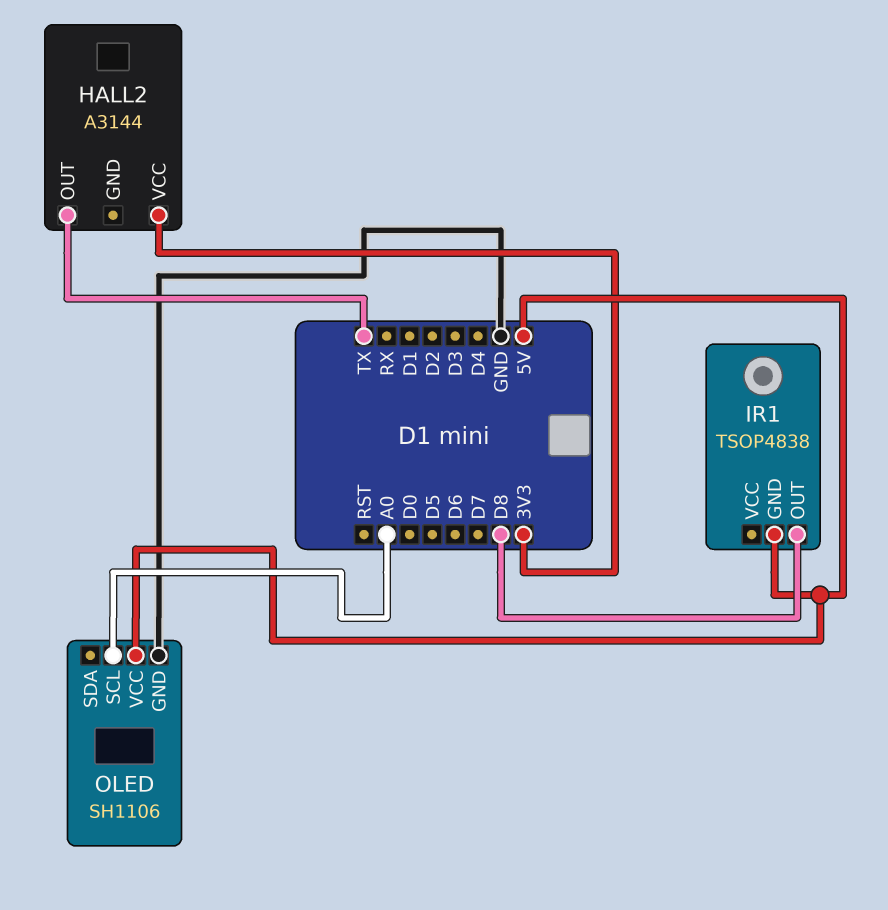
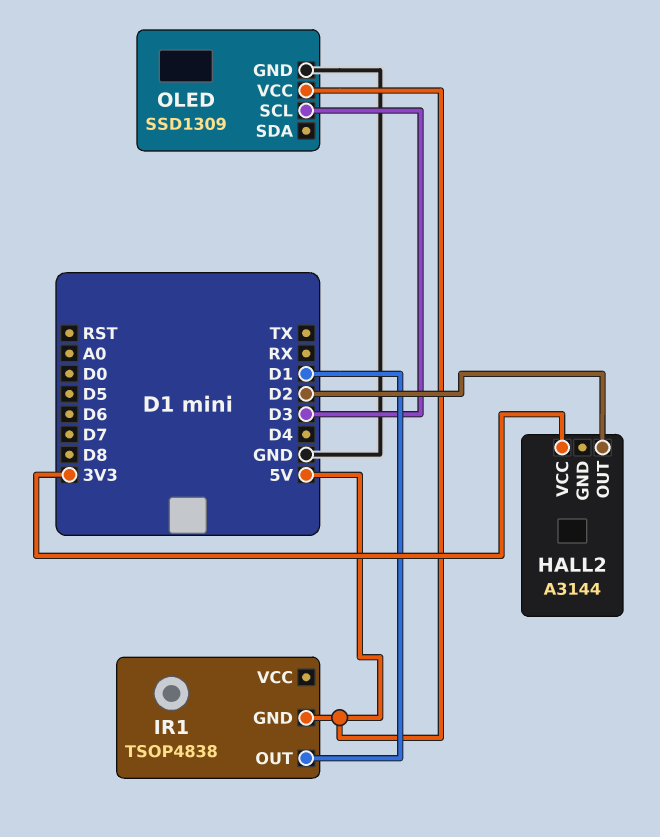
HALL2 pin OUT: TX -> D2
IR1 pin OUT: D8 -> D1
OLED: SH1106 -> SSD1309
OLED pin SCL: A0 -> D3

